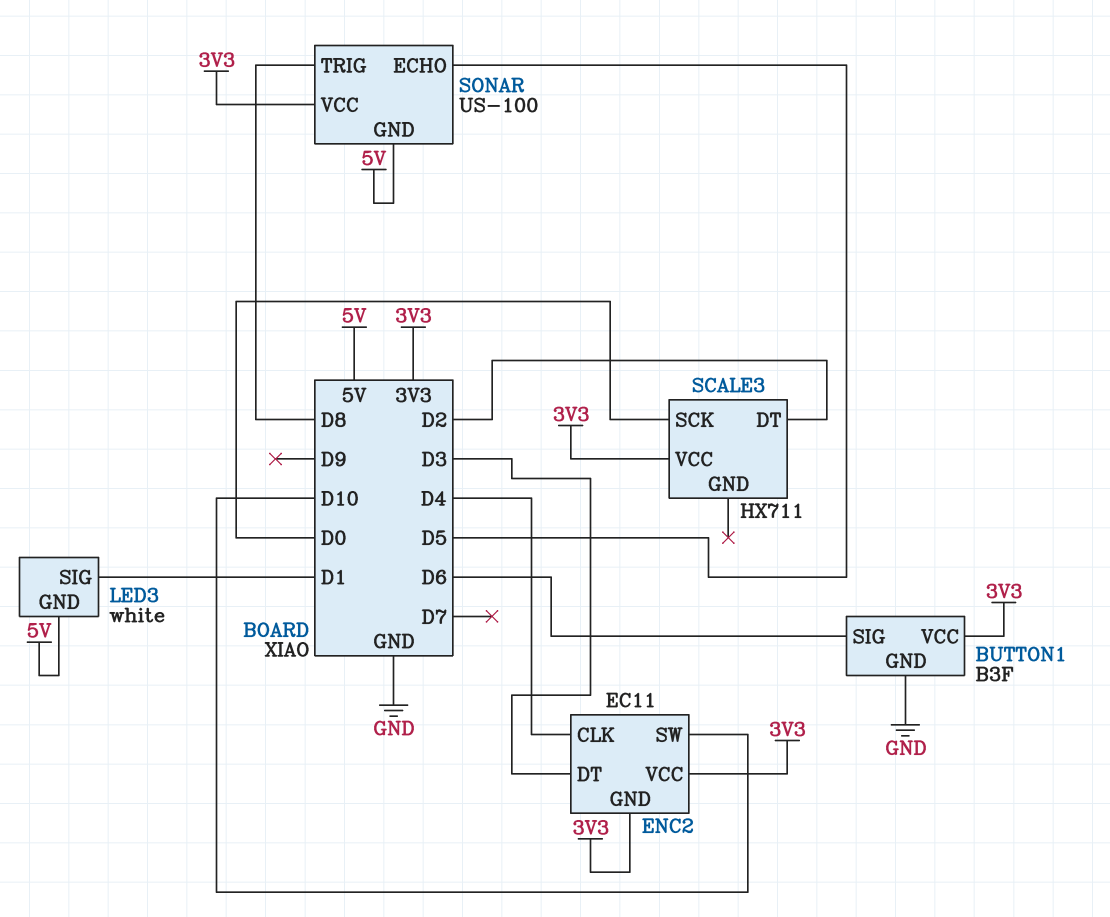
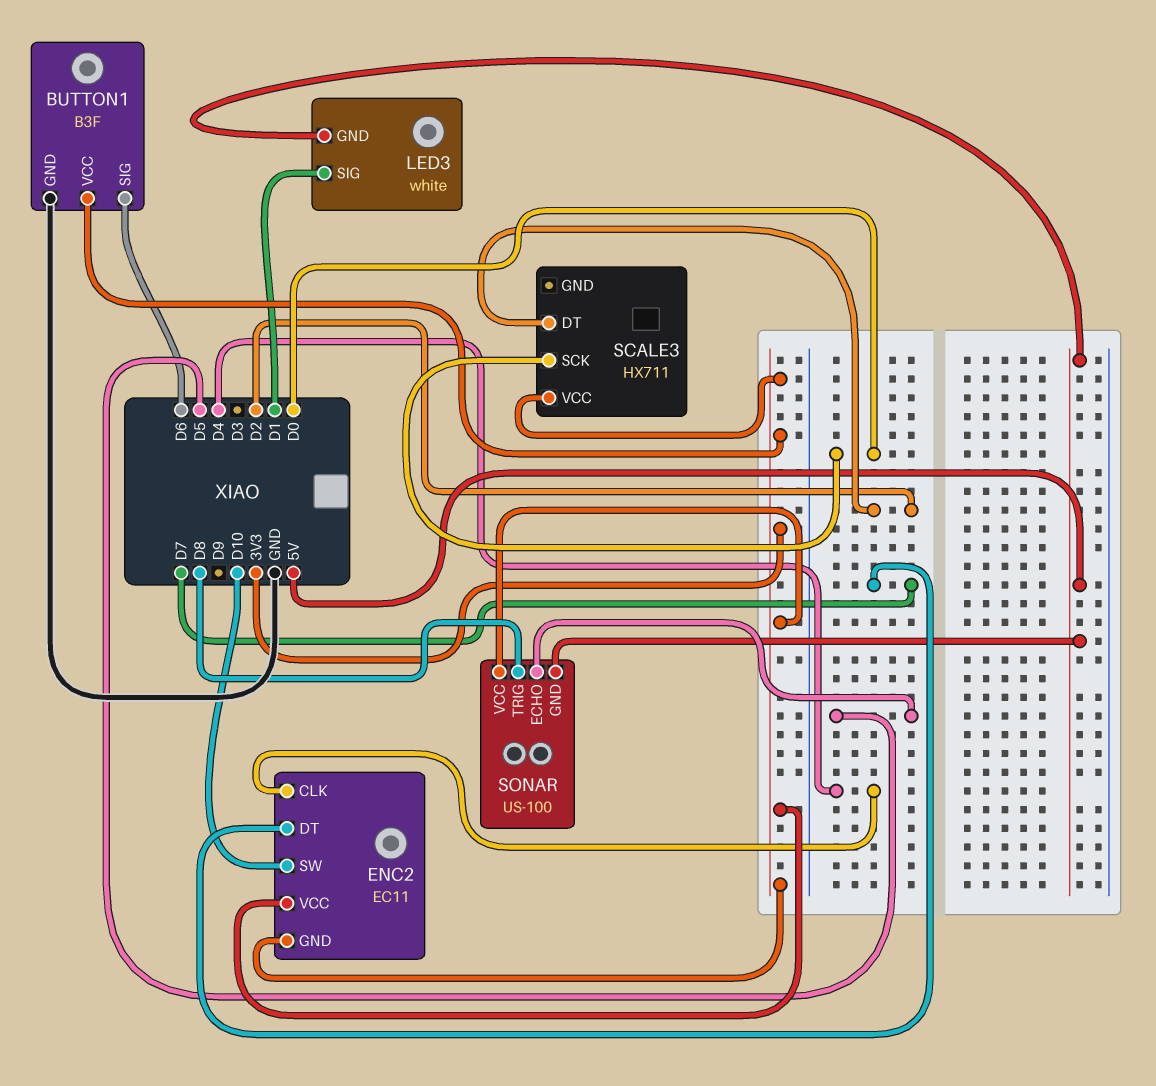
ENC2 pin DT: D3 -> D7

